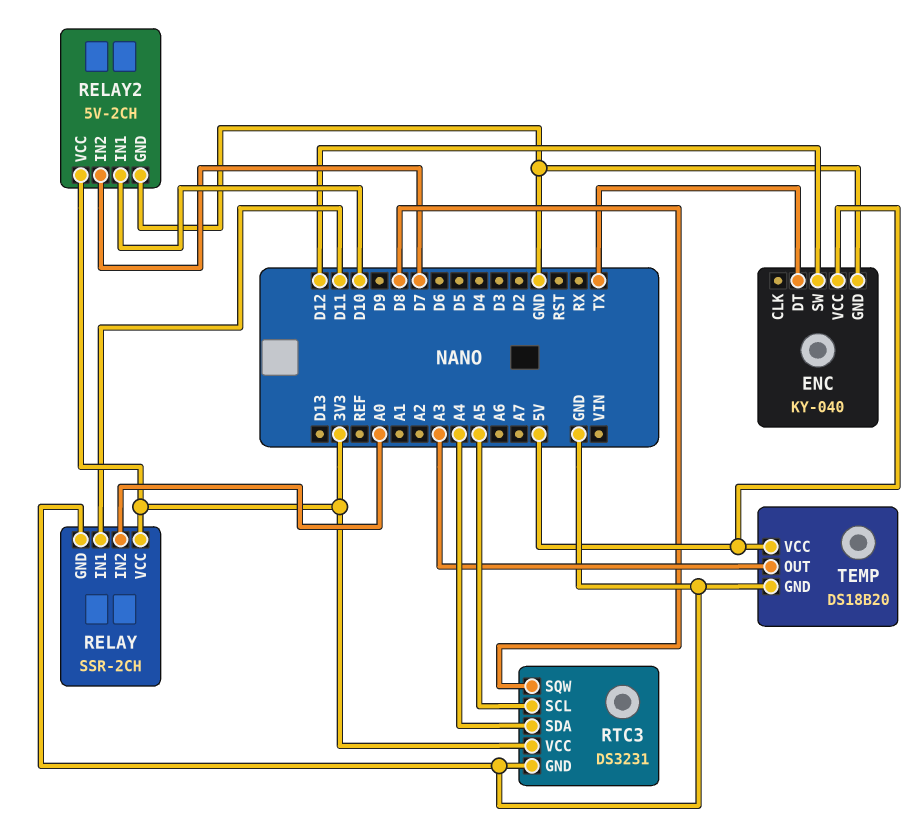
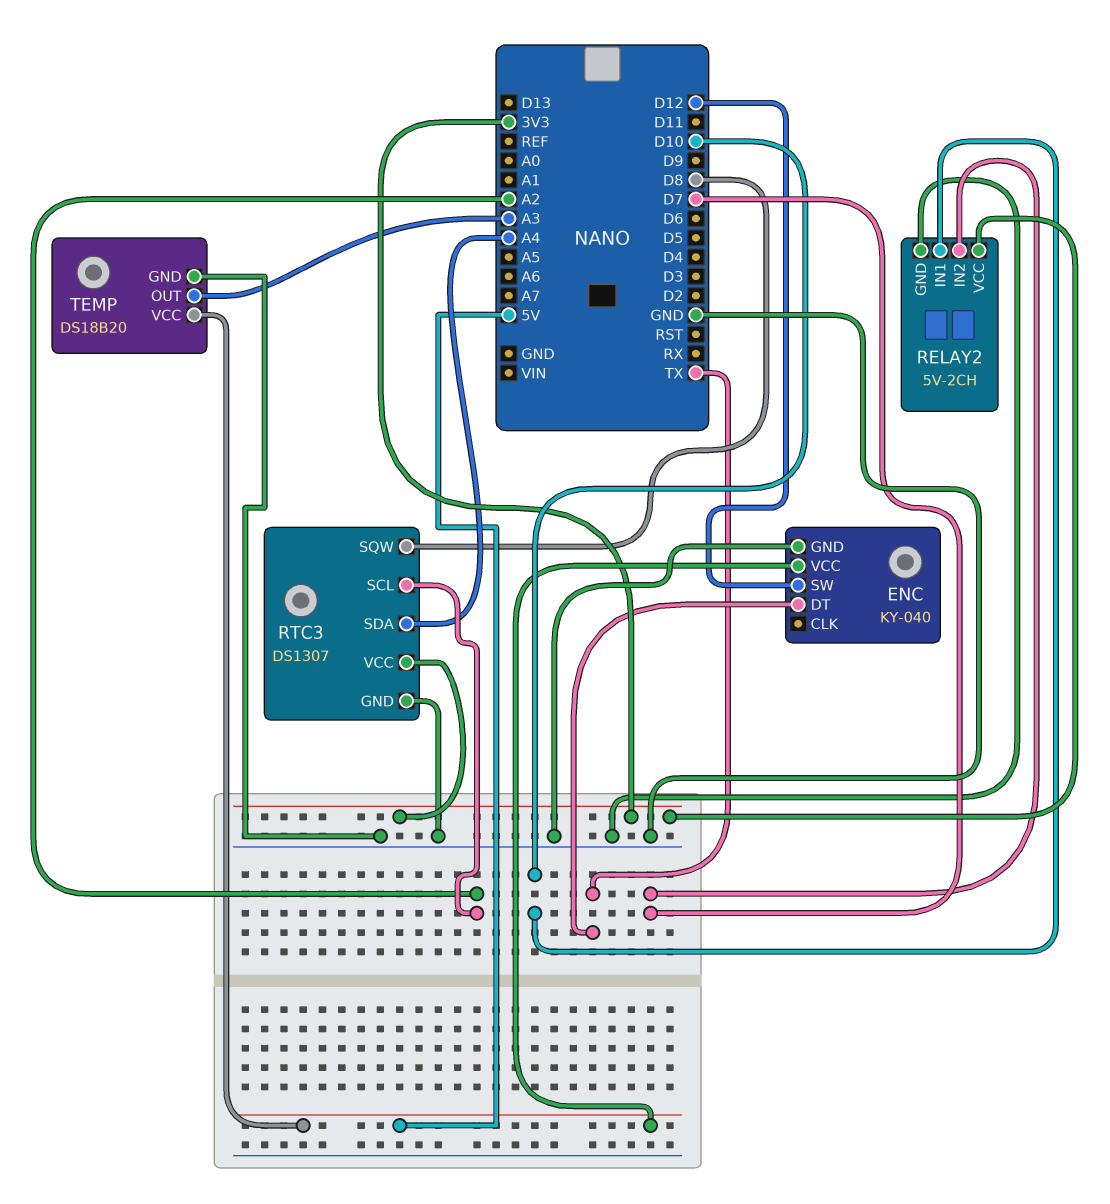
RELAY: SSR-2CH -> none
RELAY pin GND: GND -> none
RELAY pin IN1: D11 -> none
RELAY pin IN2: A0 -> none
RELAY pin VCC: 3V3 -> none
RTC3: DS3231 -> DS1307
RTC3 pin SCL: A5 -> A2

